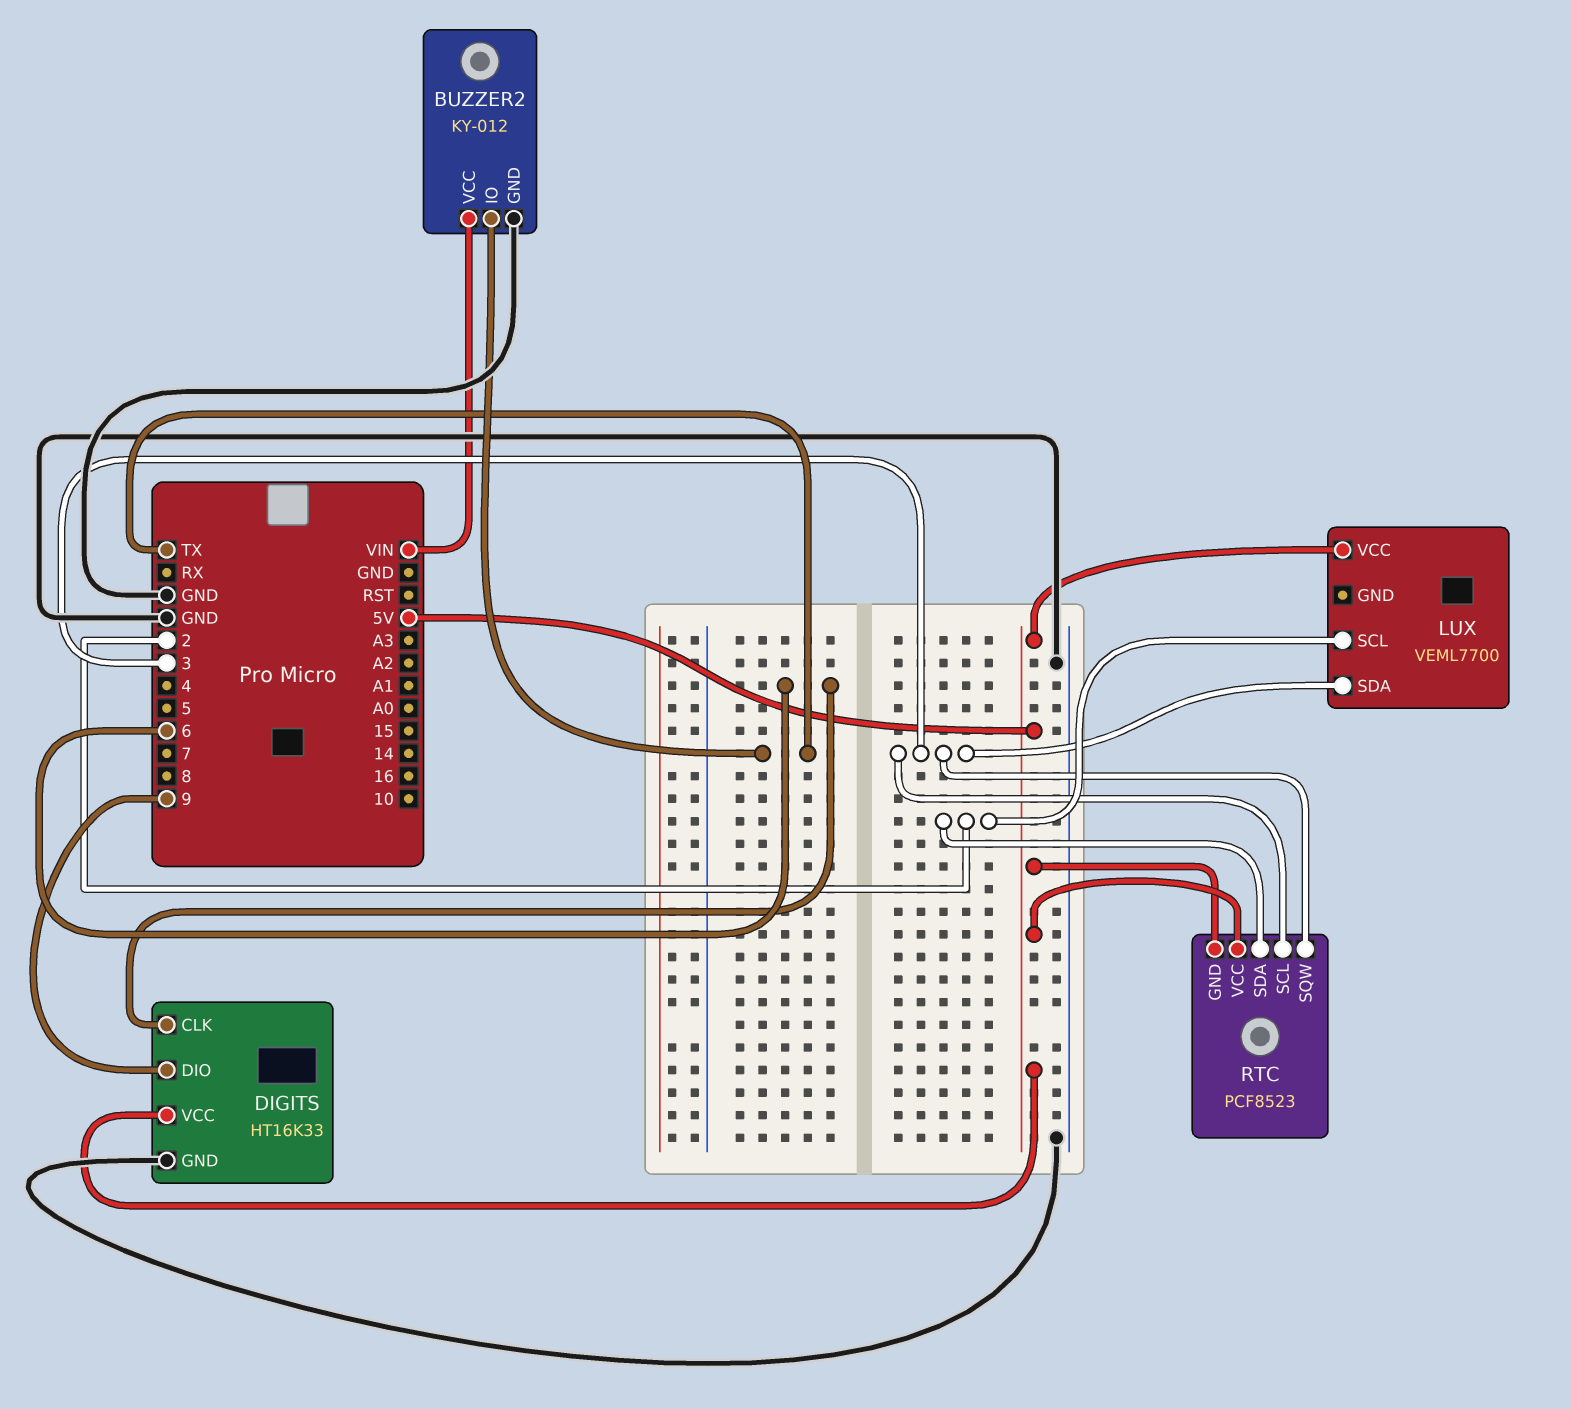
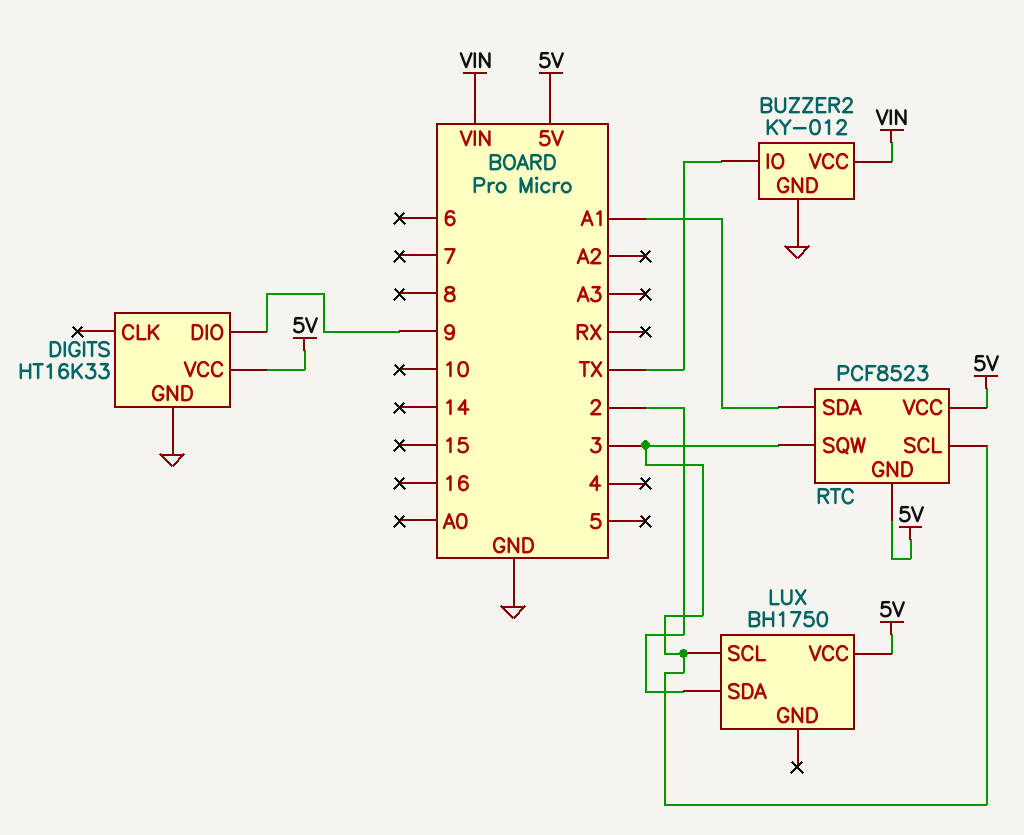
DIGITS pin CLK: 6 -> none
LUX: VEML7700 -> BH1750
LUX pin SCL: 2 -> 3
LUX pin SDA: 3 -> 2
RTC pin SDA: 2 -> A1

